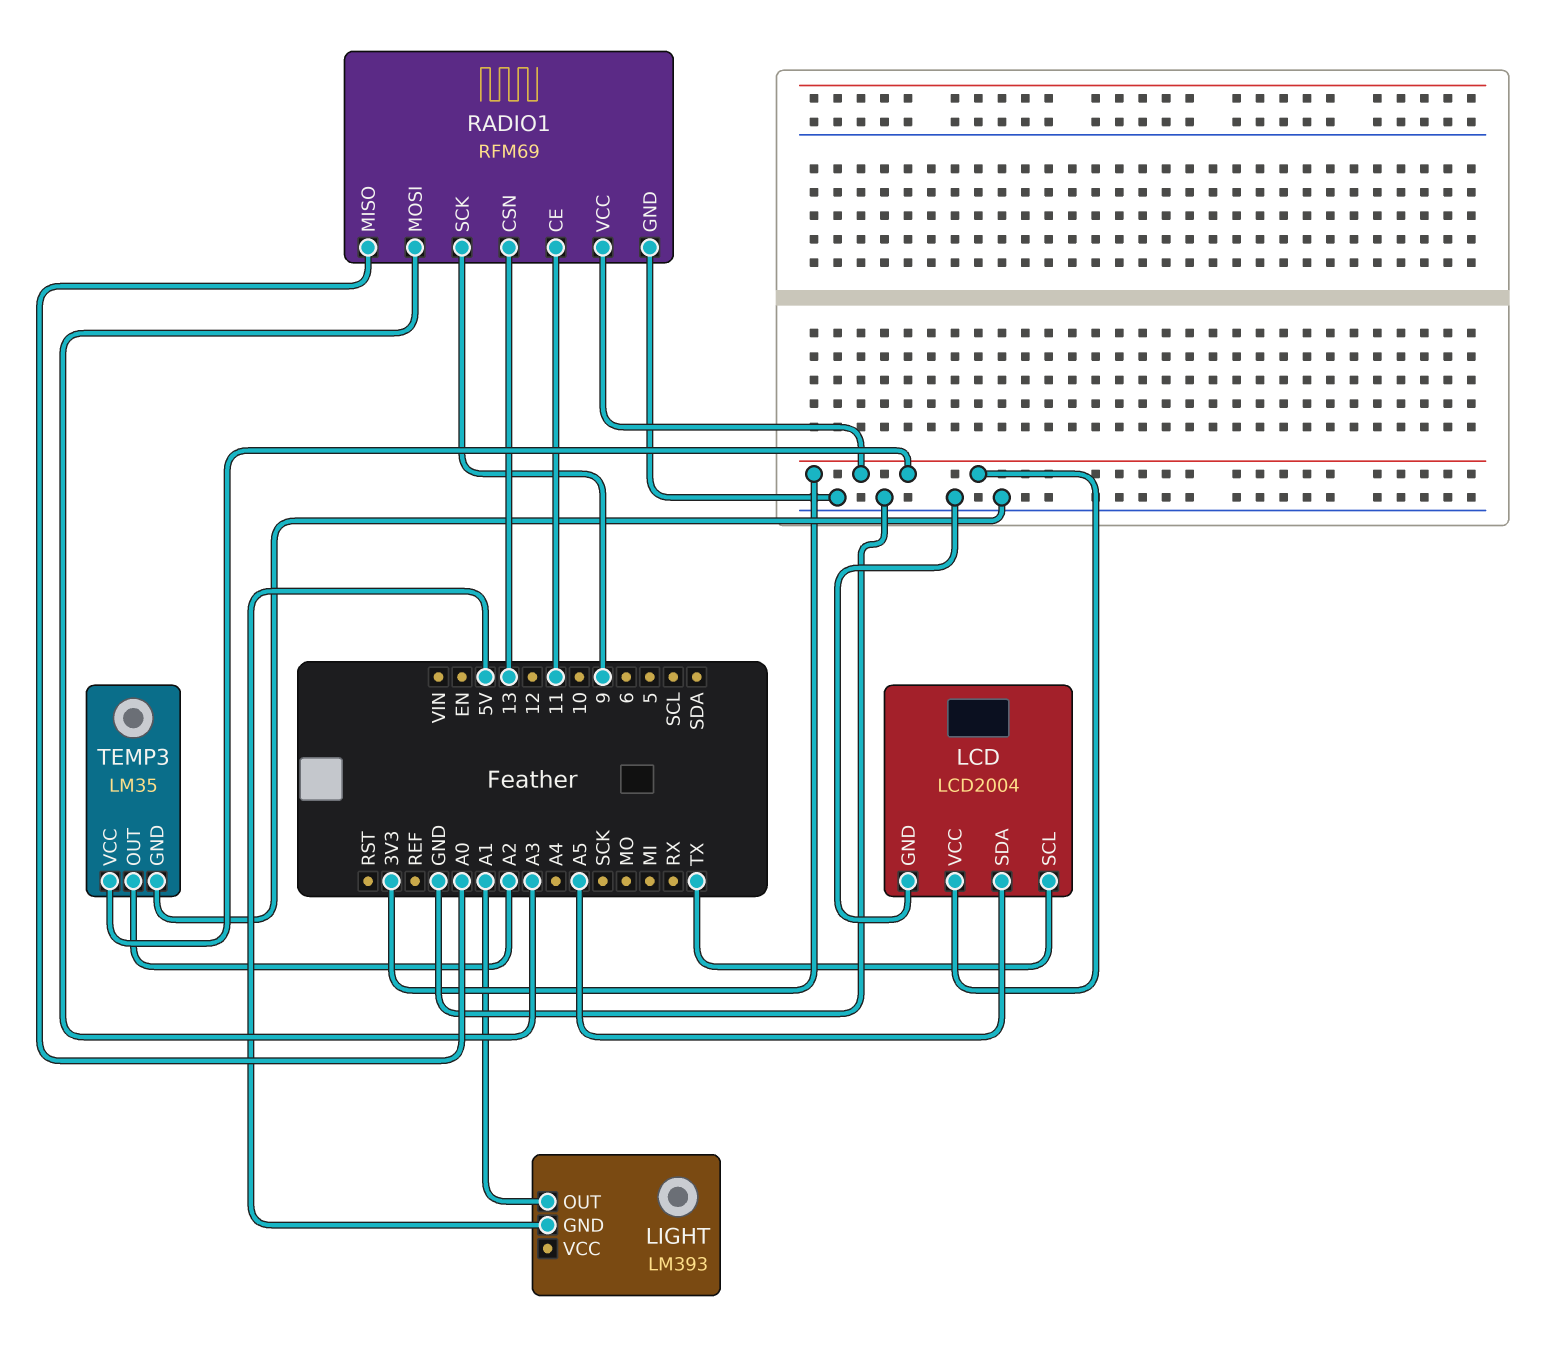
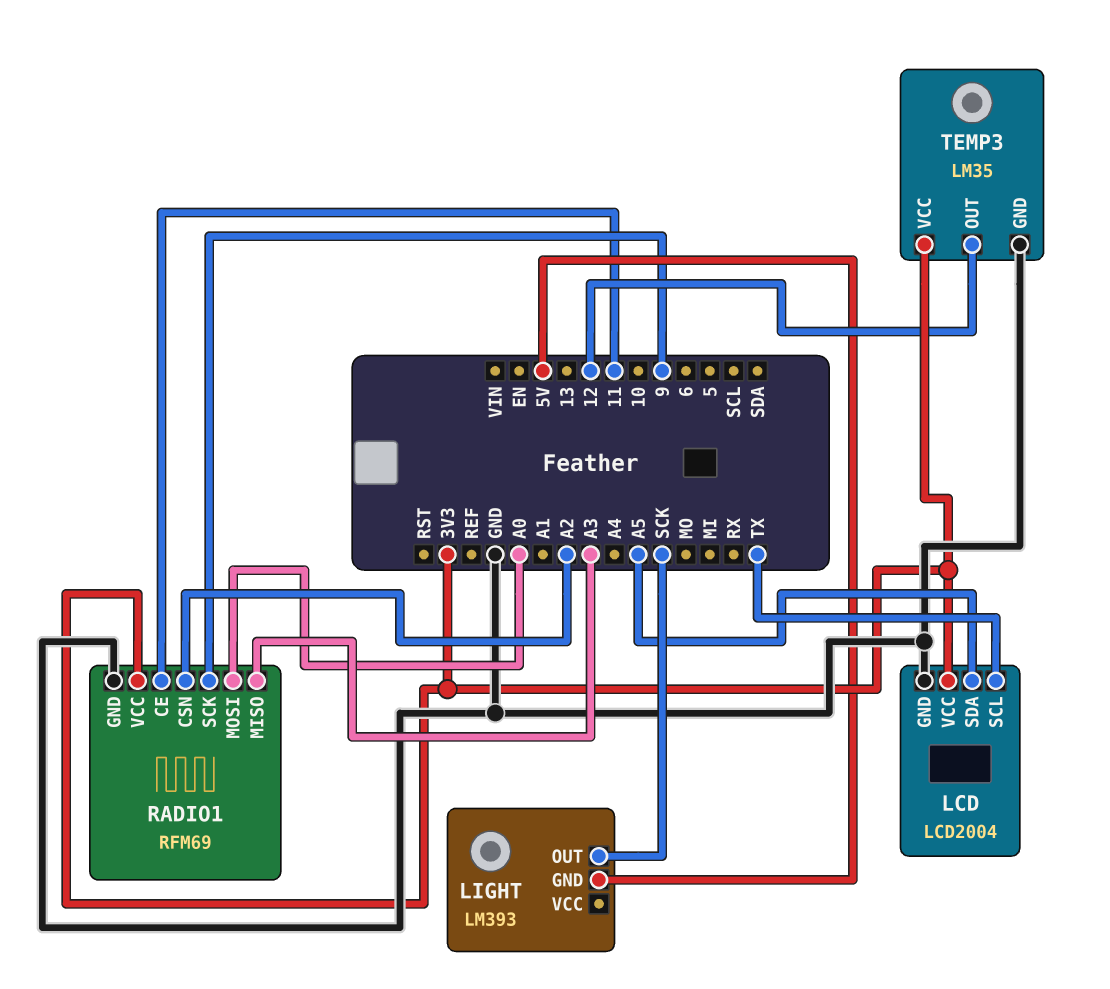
LIGHT pin OUT: A1 -> SCK
RADIO1 pin CSN: 13 -> A2
RADIO1 pin MISO: A0 -> A3
RADIO1 pin MOSI: A3 -> A0
TEMP3 pin OUT: A2 -> 12

